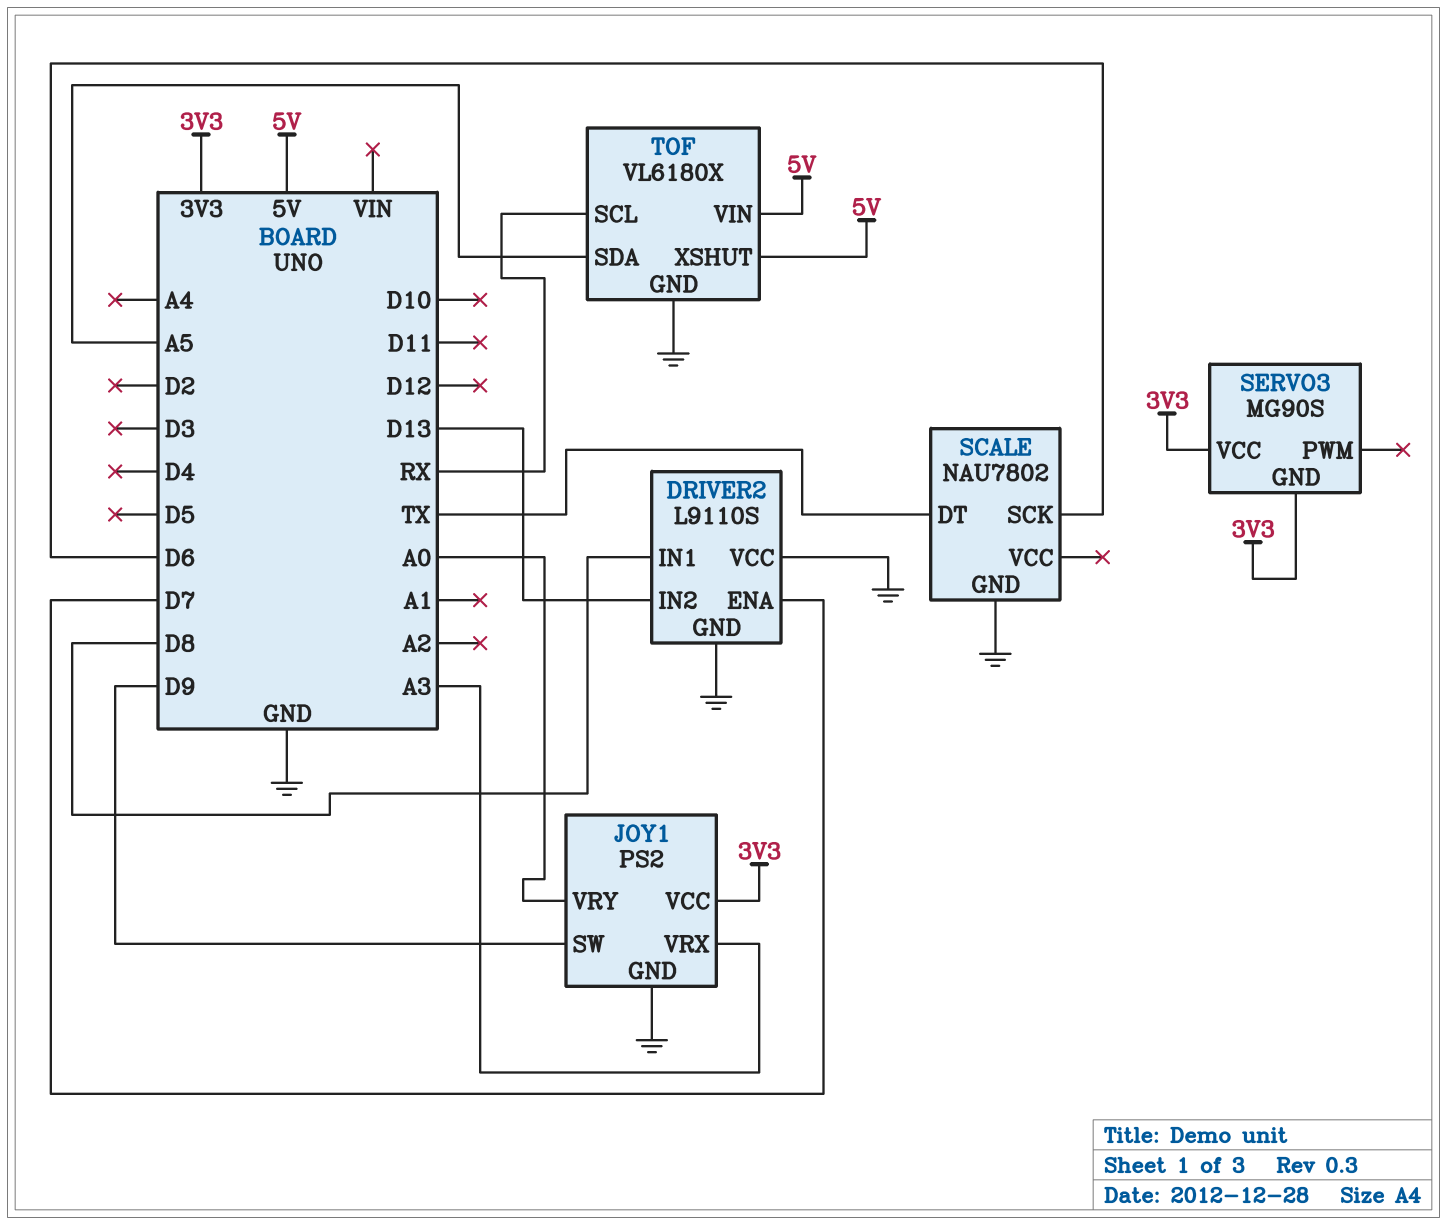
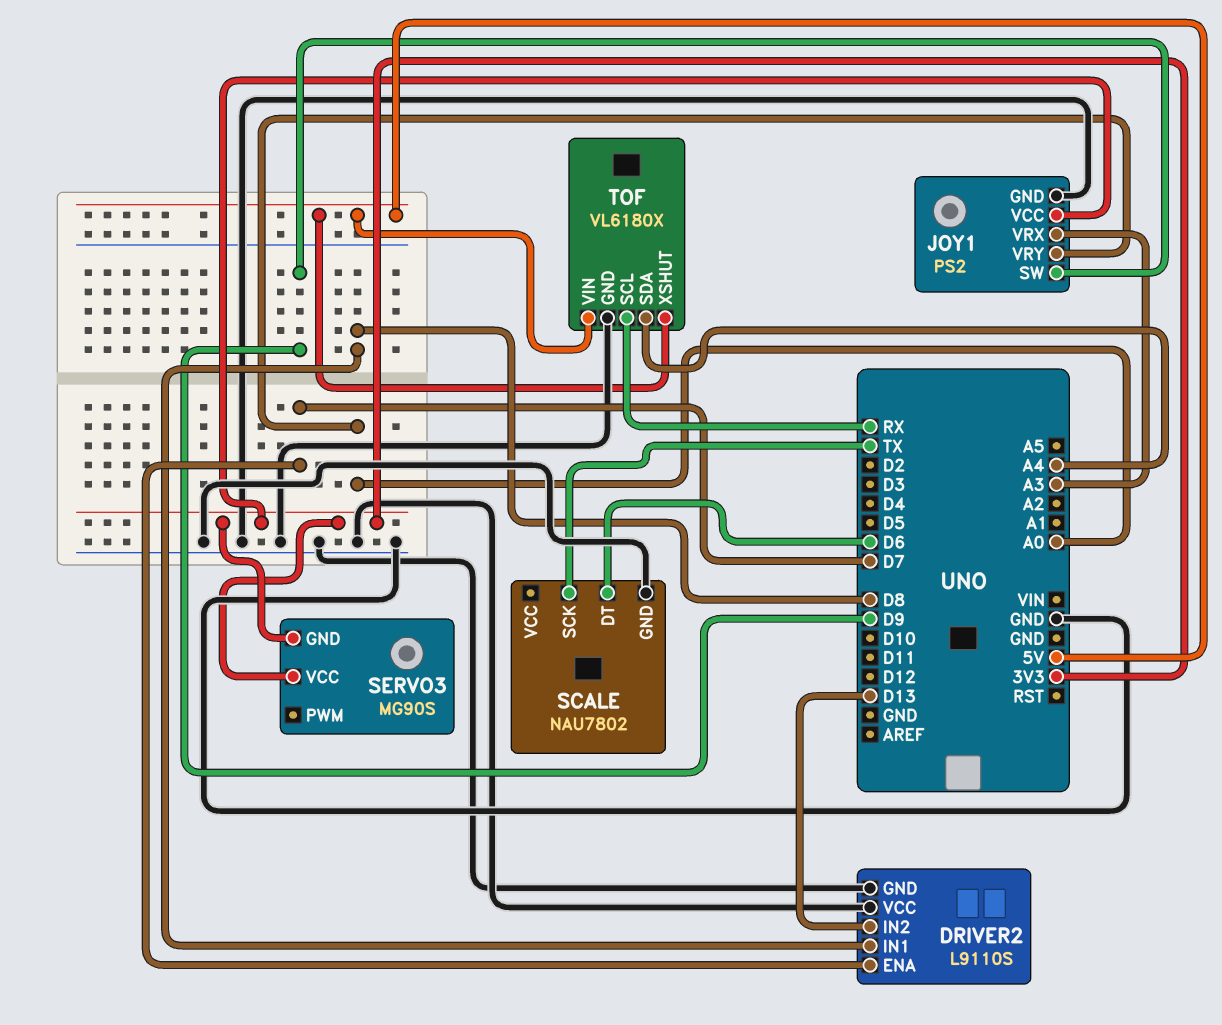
SCALE pin DT: TX -> D6
SCALE pin SCK: D6 -> TX
TOF pin SDA: A5 -> A4

